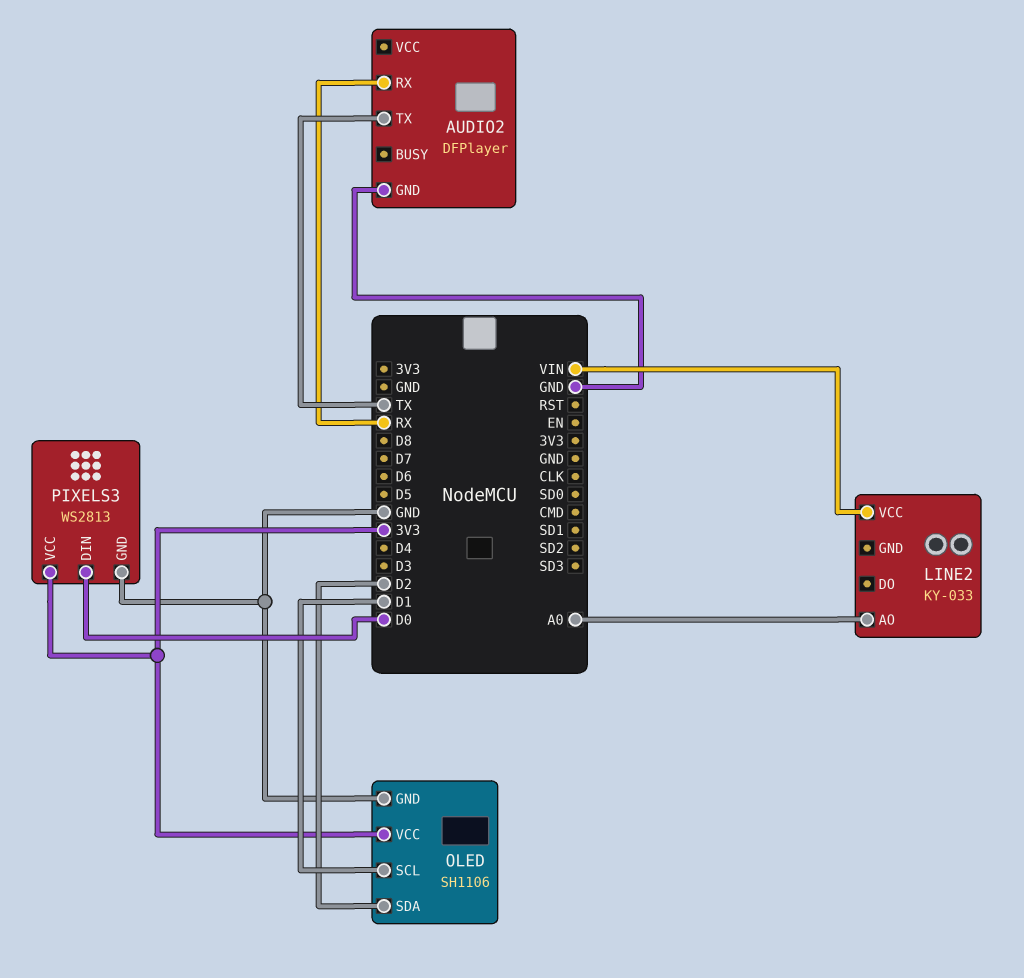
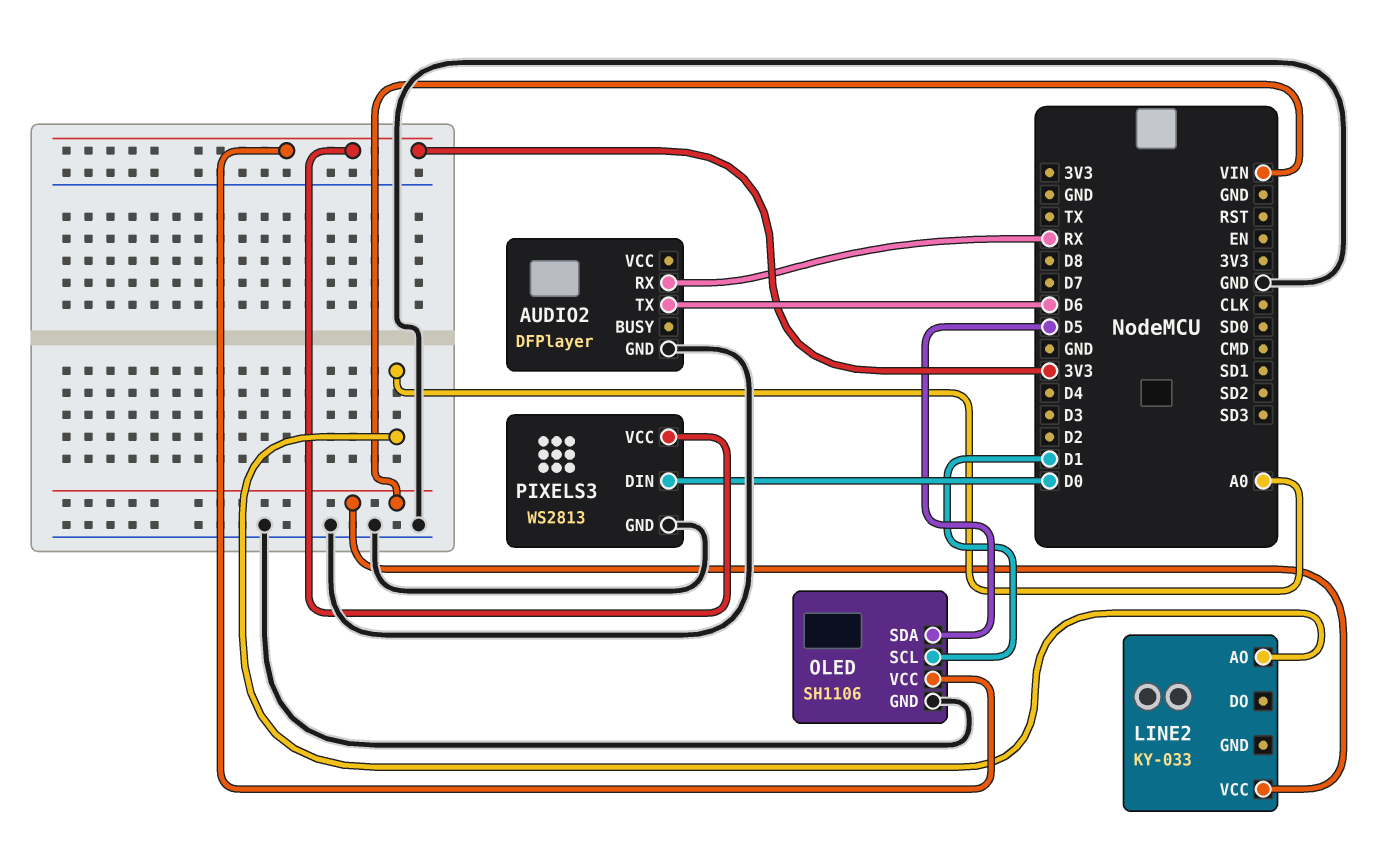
AUDIO2 pin TX: TX -> D6
OLED pin SDA: D2 -> D5

